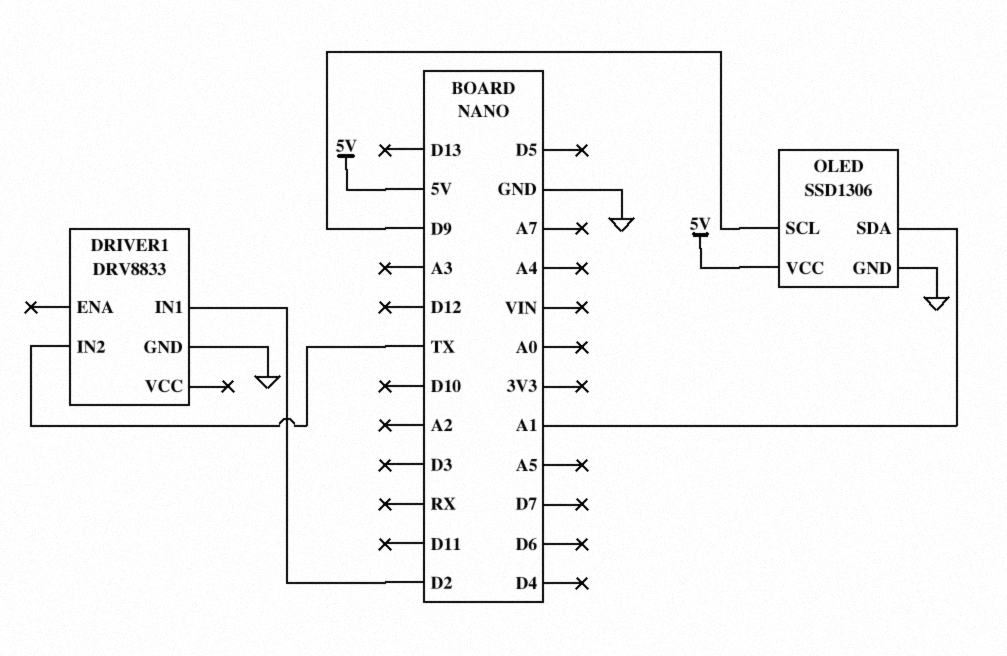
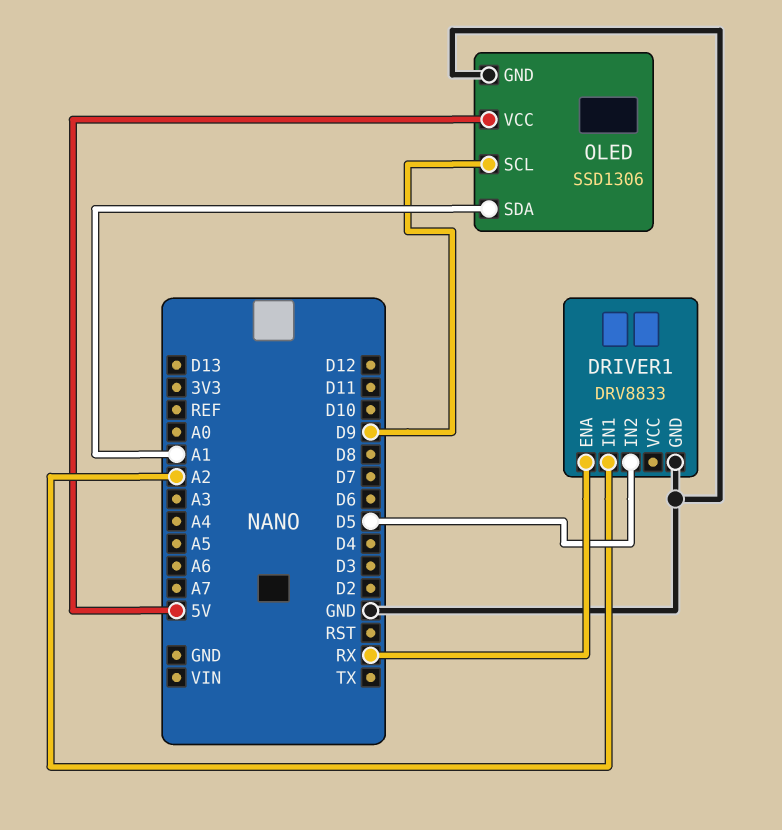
DRIVER1 pin ENA: none -> RX
DRIVER1 pin IN1: D2 -> A2
DRIVER1 pin IN2: TX -> D5

